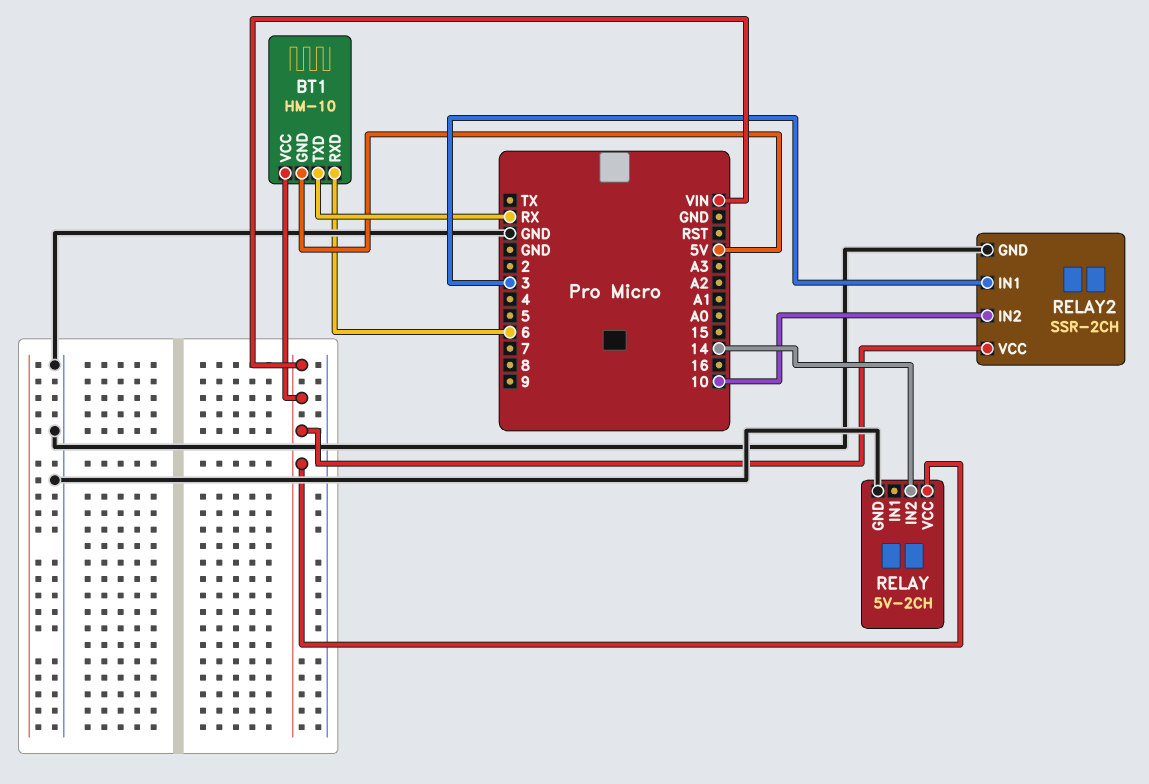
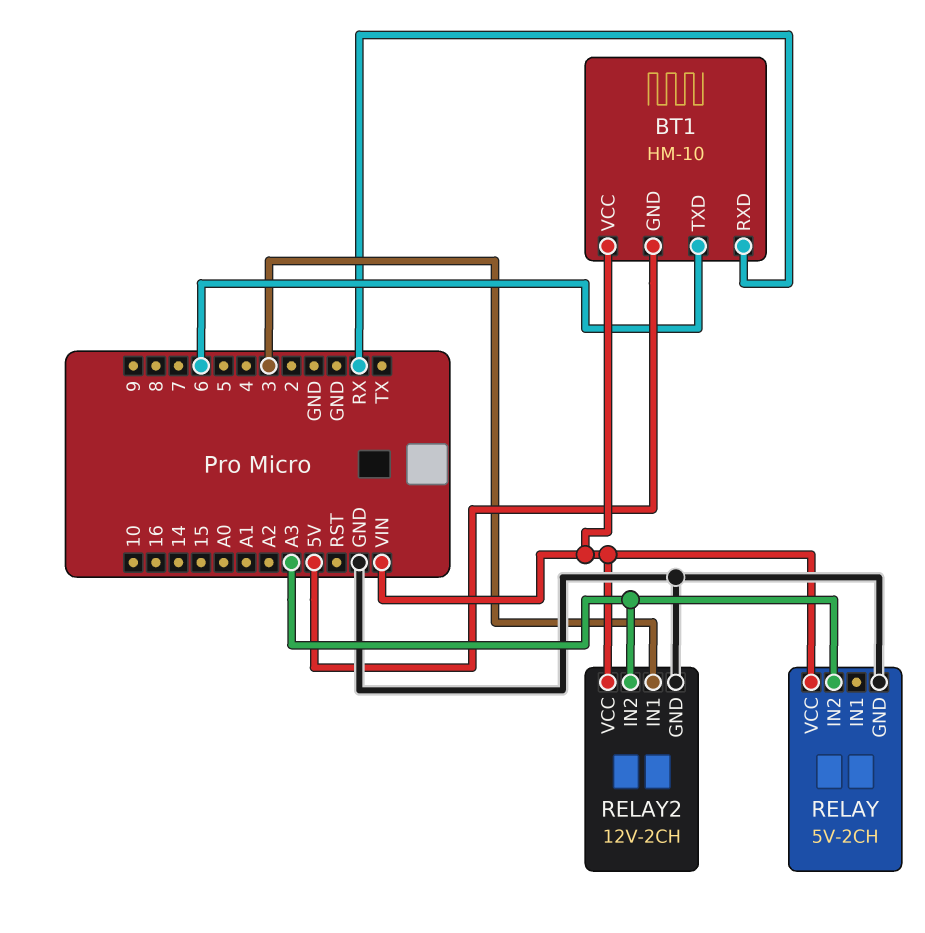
BT1 pin RXD: 6 -> RX
BT1 pin TXD: RX -> 6
RELAY pin IN2: 14 -> A3
RELAY2: SSR-2CH -> 12V-2CH
RELAY2 pin IN2: 10 -> A3

